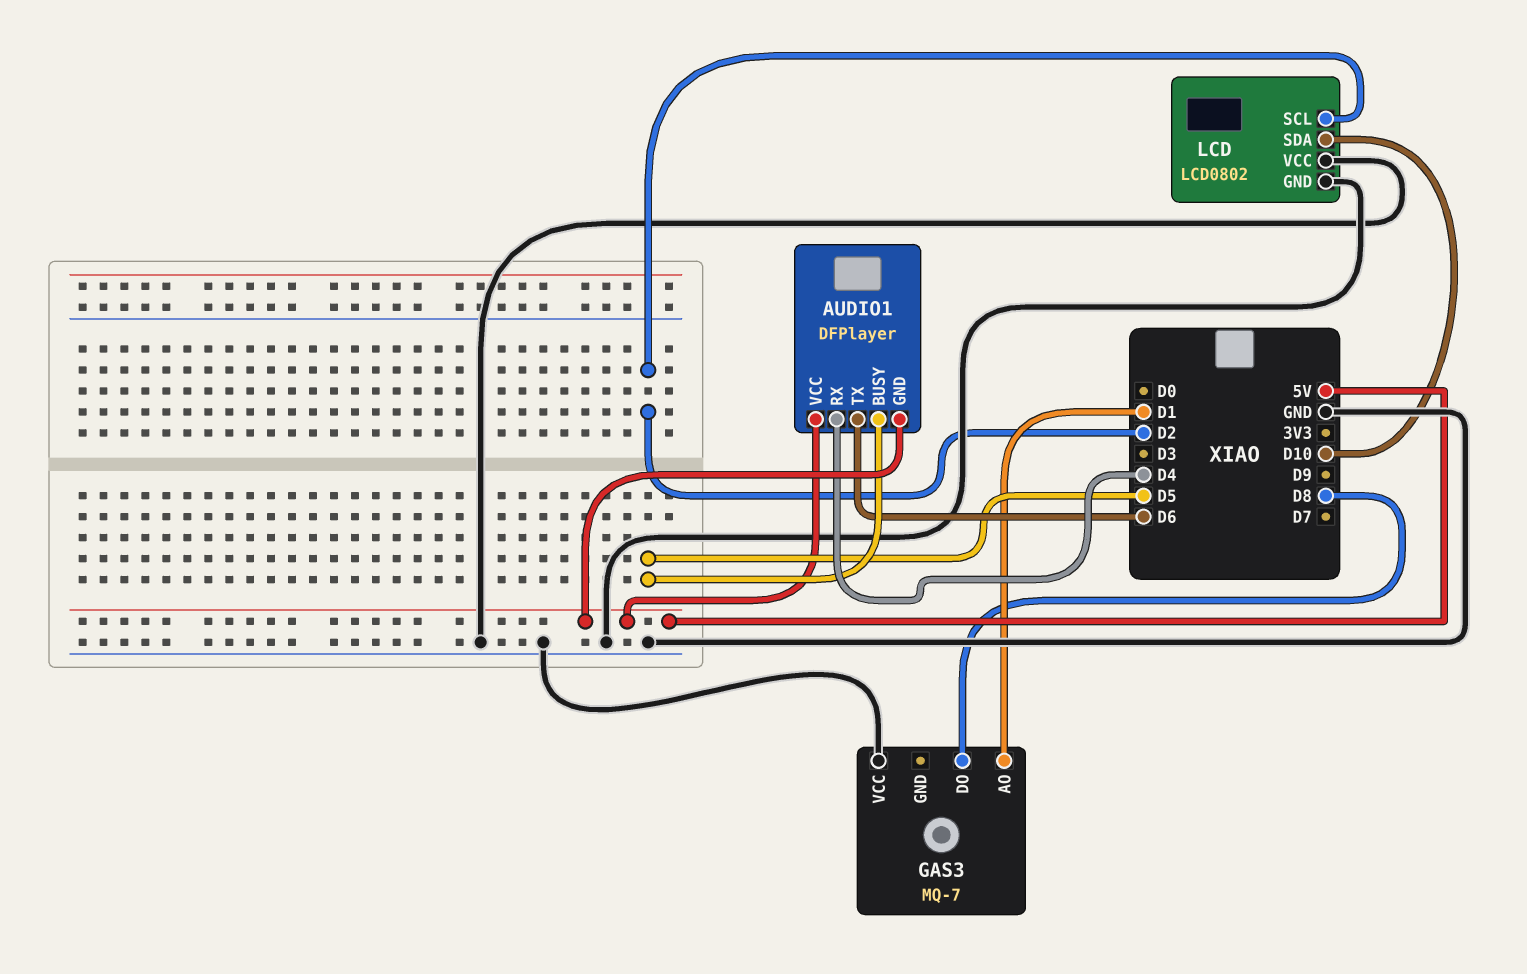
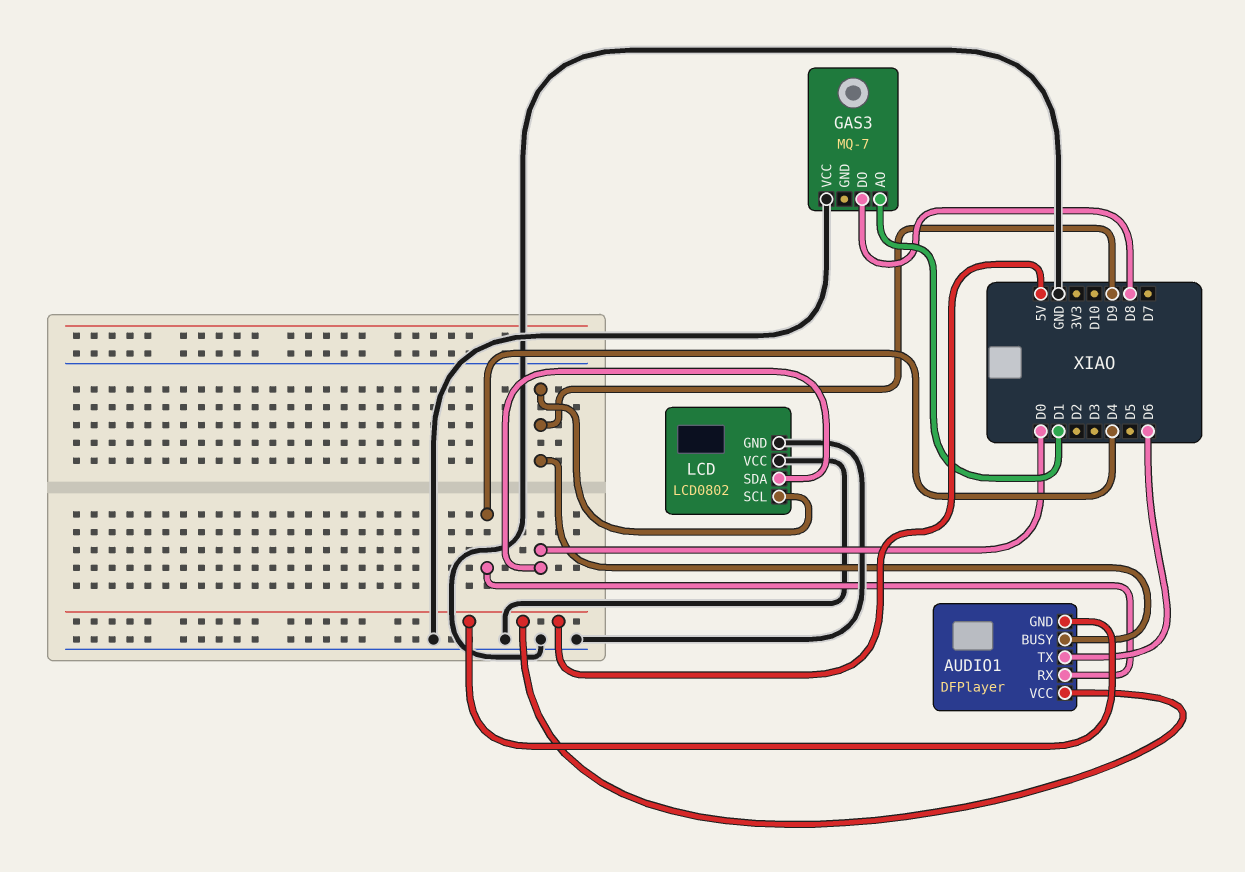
AUDIO1 pin BUSY: D5 -> D9
LCD pin SCL: D2 -> D9
LCD pin SDA: D10 -> D0

